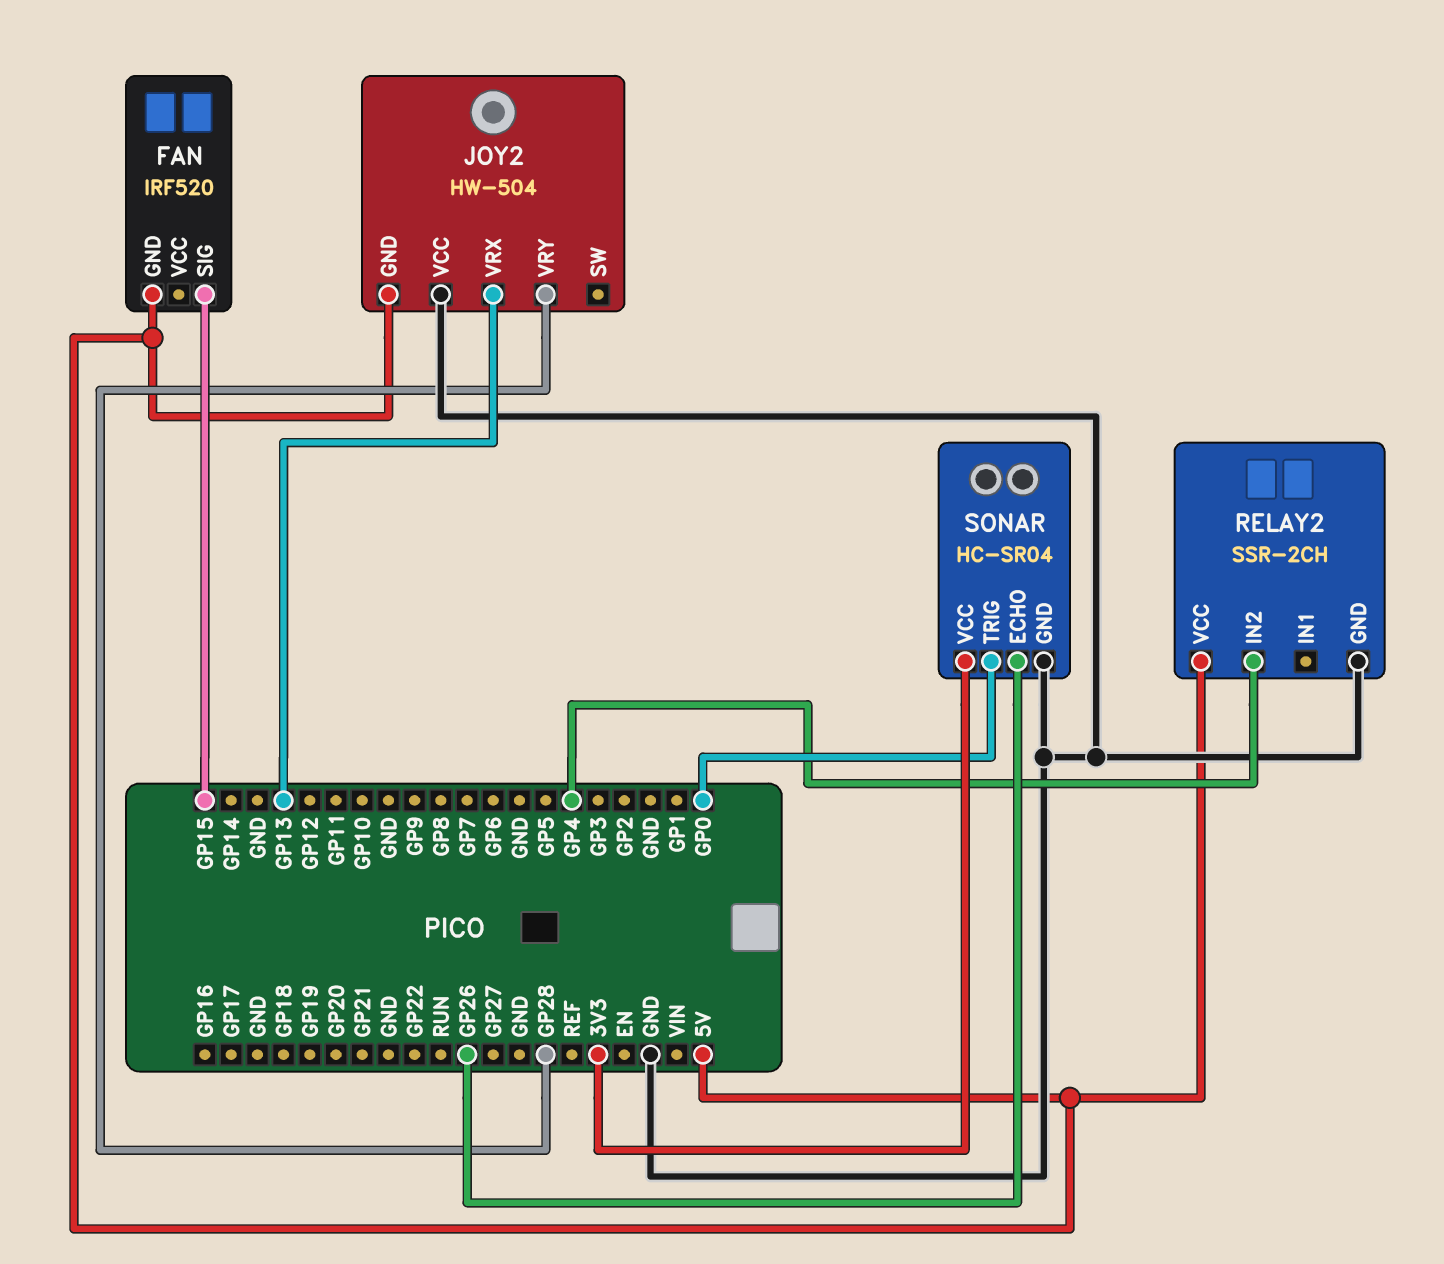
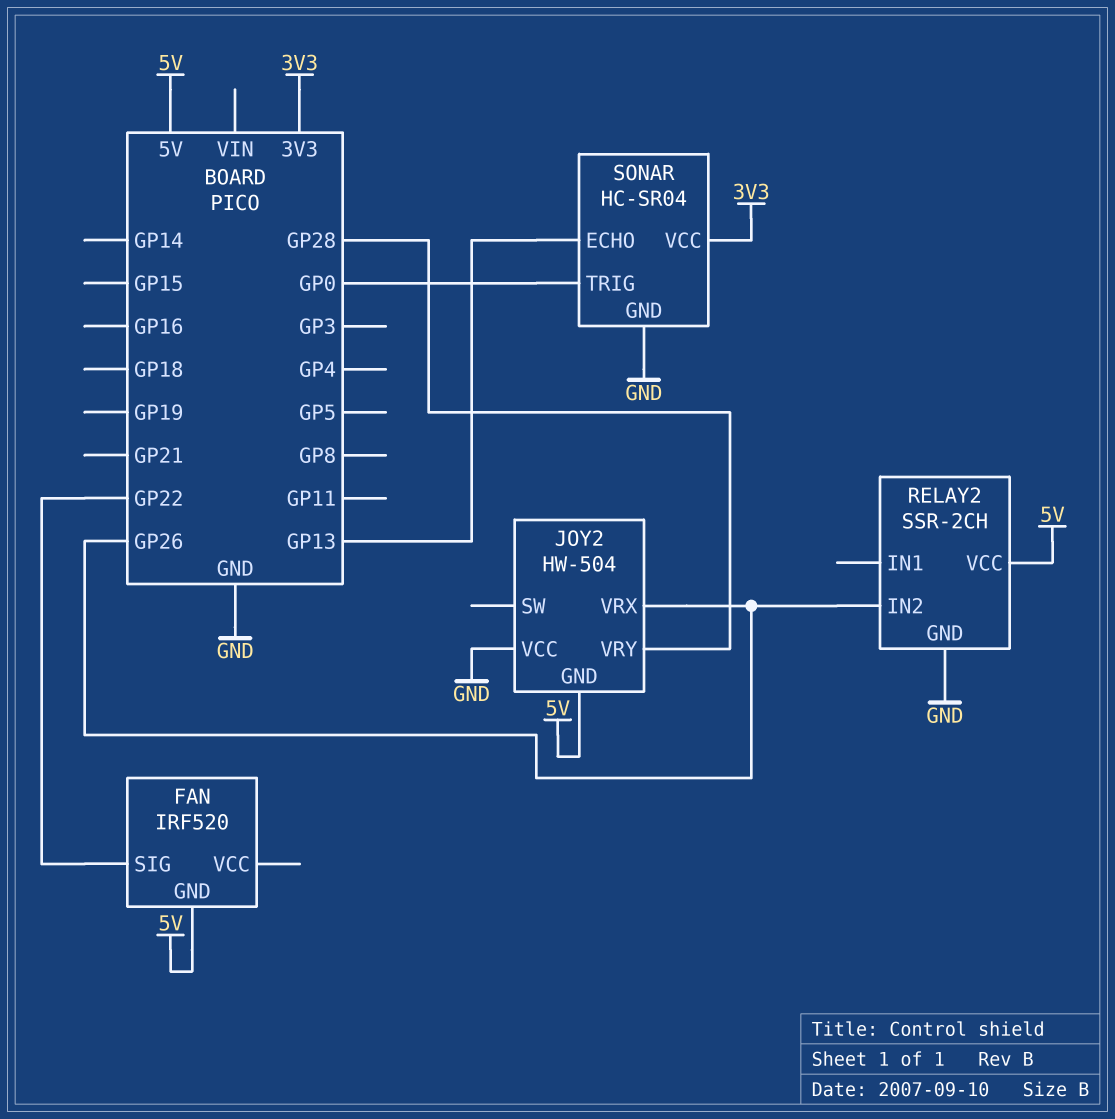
FAN pin SIG: GP15 -> GP22
JOY2 pin VRX: GP13 -> GP26
RELAY2 pin IN2: GP4 -> GP26
SONAR pin ECHO: GP26 -> GP13

